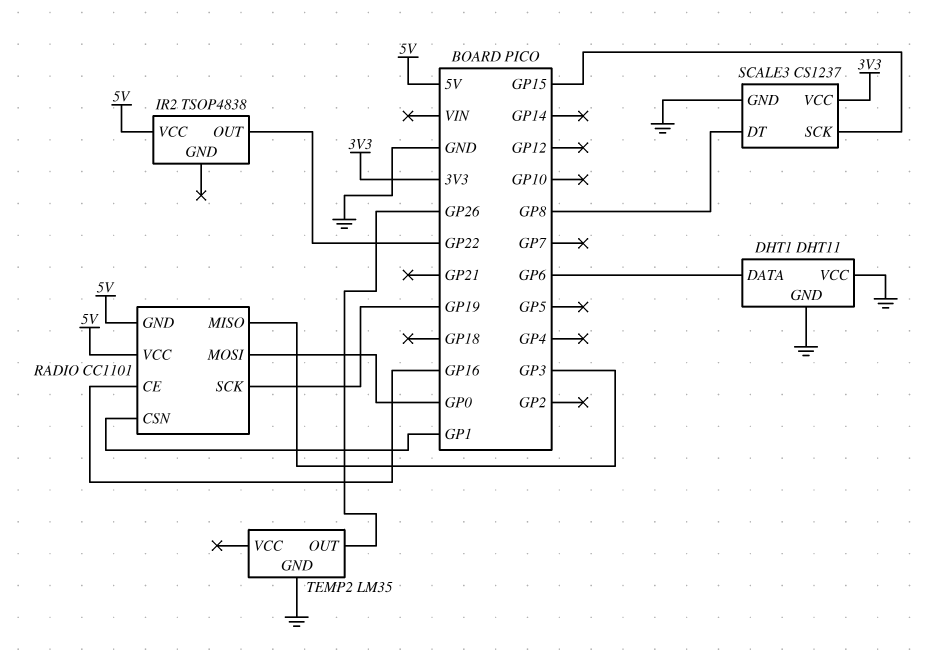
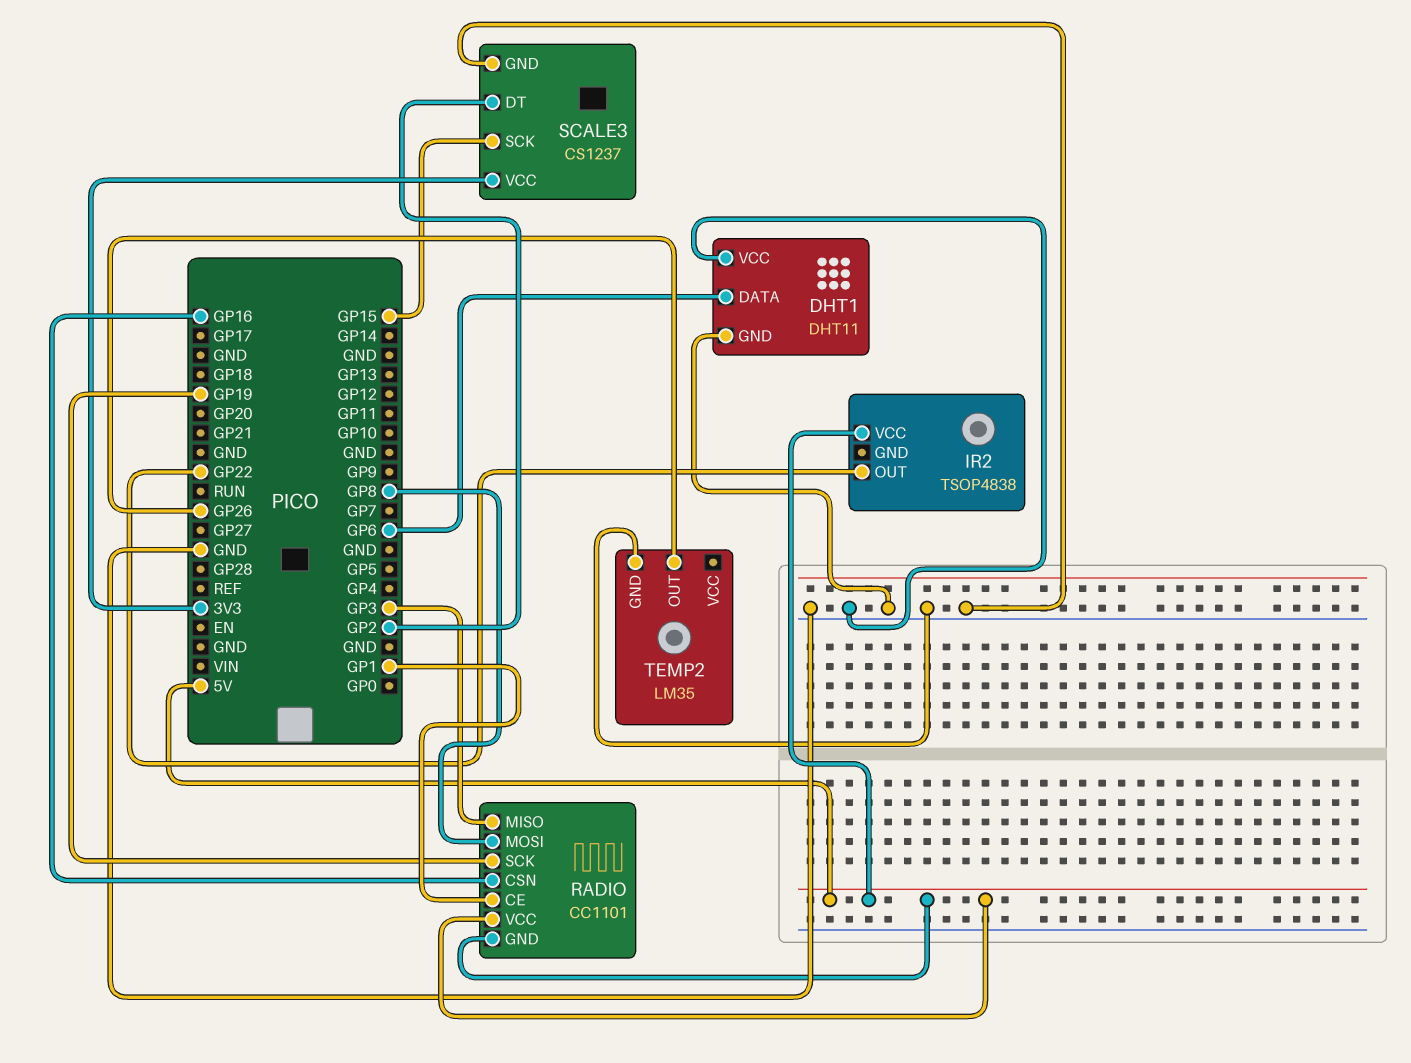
RADIO pin CE: GP16 -> GP1
RADIO pin CSN: GP1 -> GP16
RADIO pin MOSI: GP0 -> GP8
SCALE3 pin DT: GP8 -> GP2

